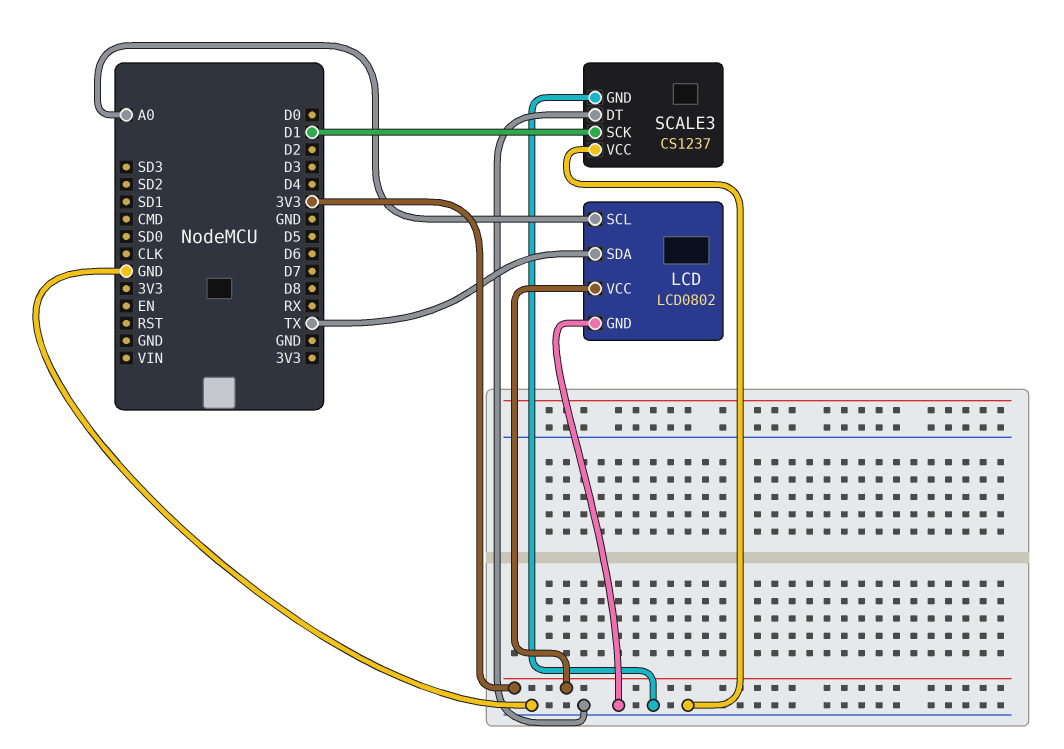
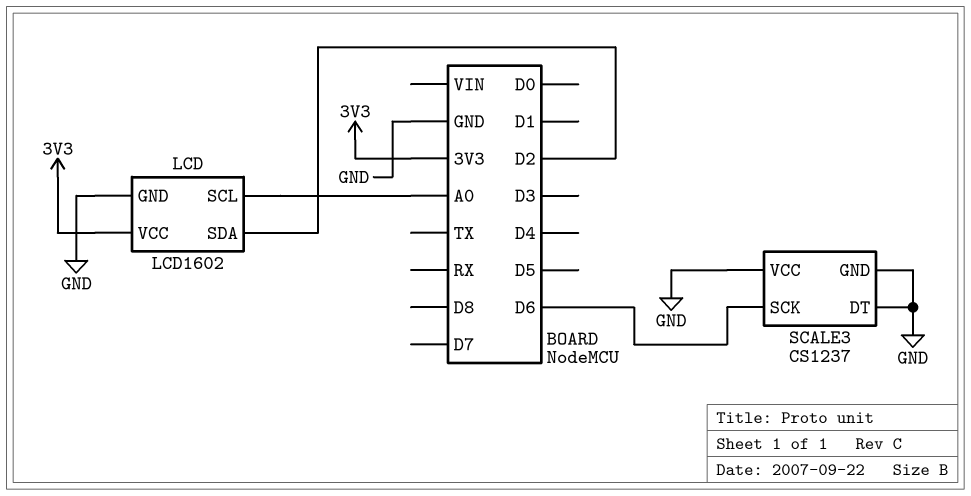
LCD: LCD0802 -> LCD1602
LCD pin SDA: TX -> D2
SCALE3 pin SCK: D1 -> D6

